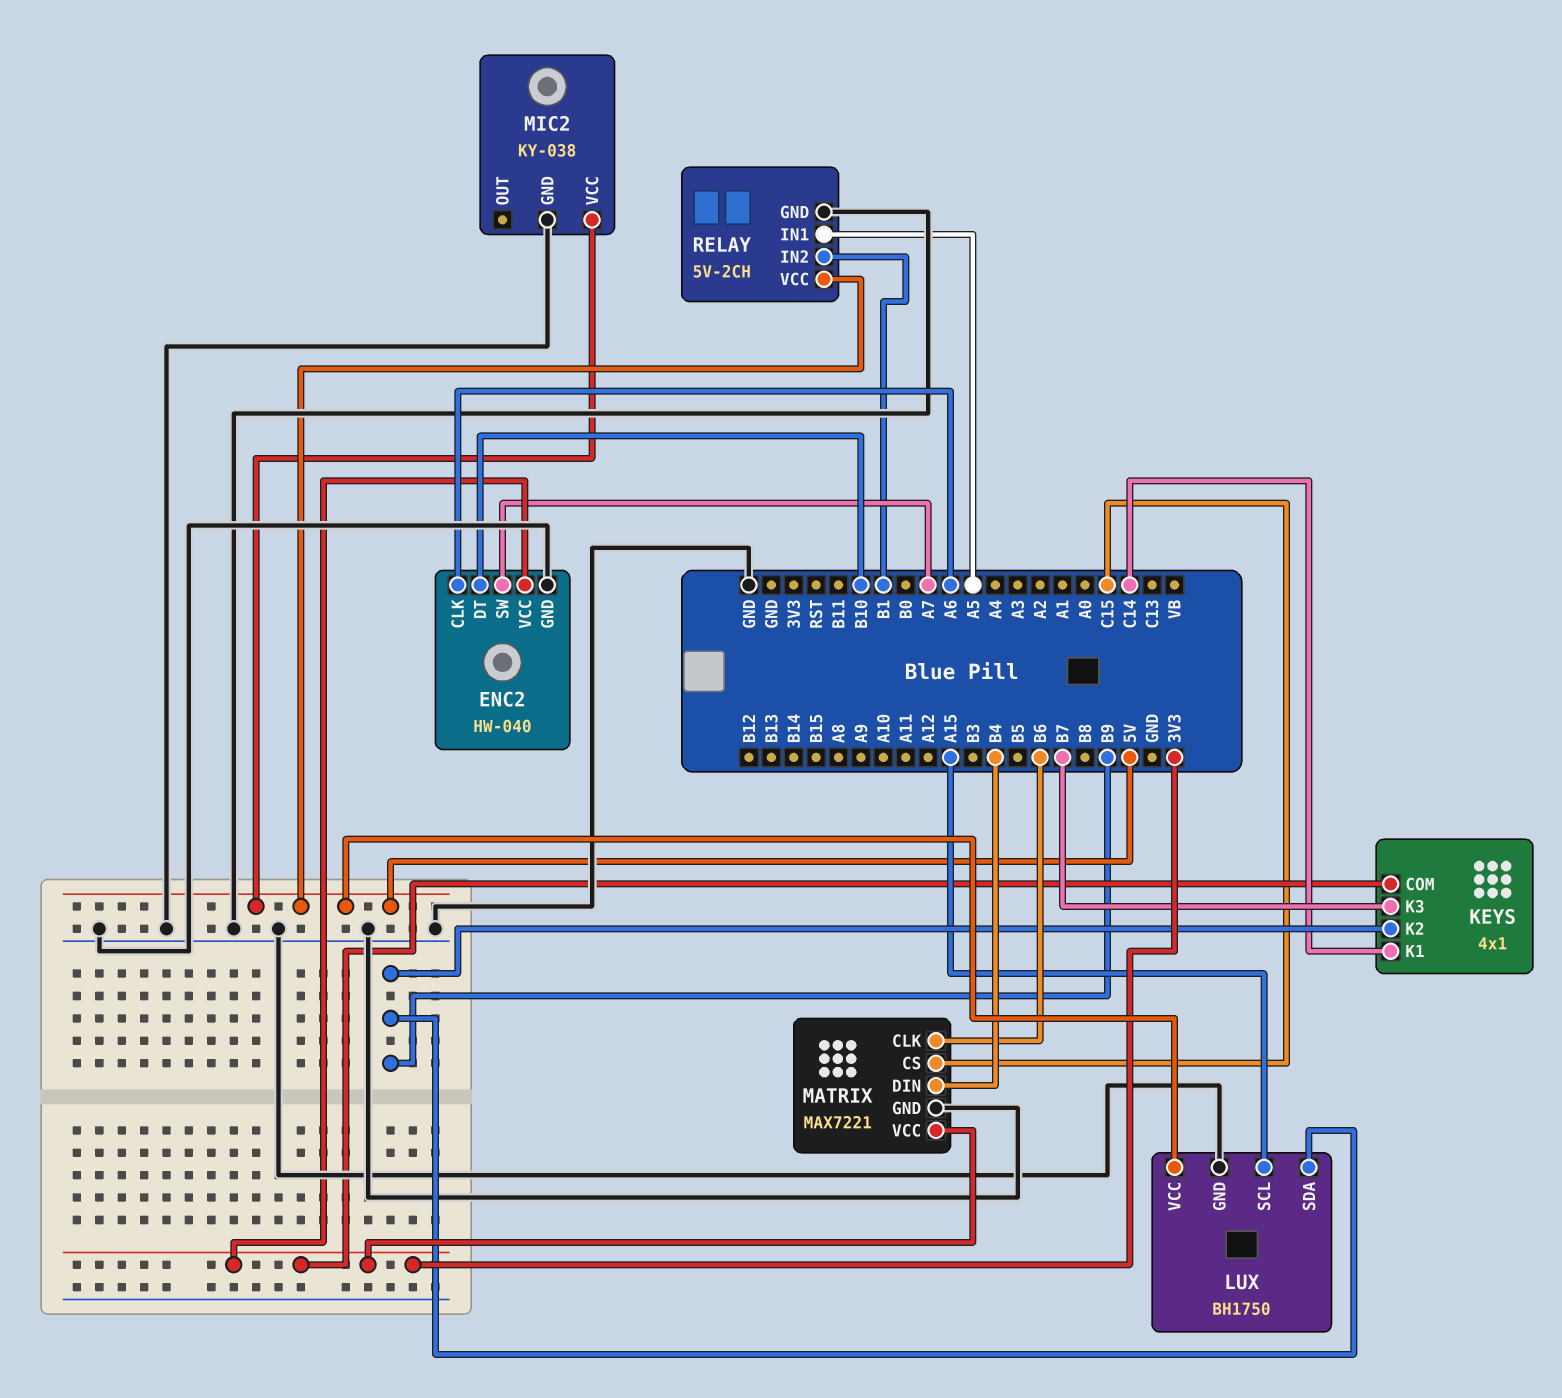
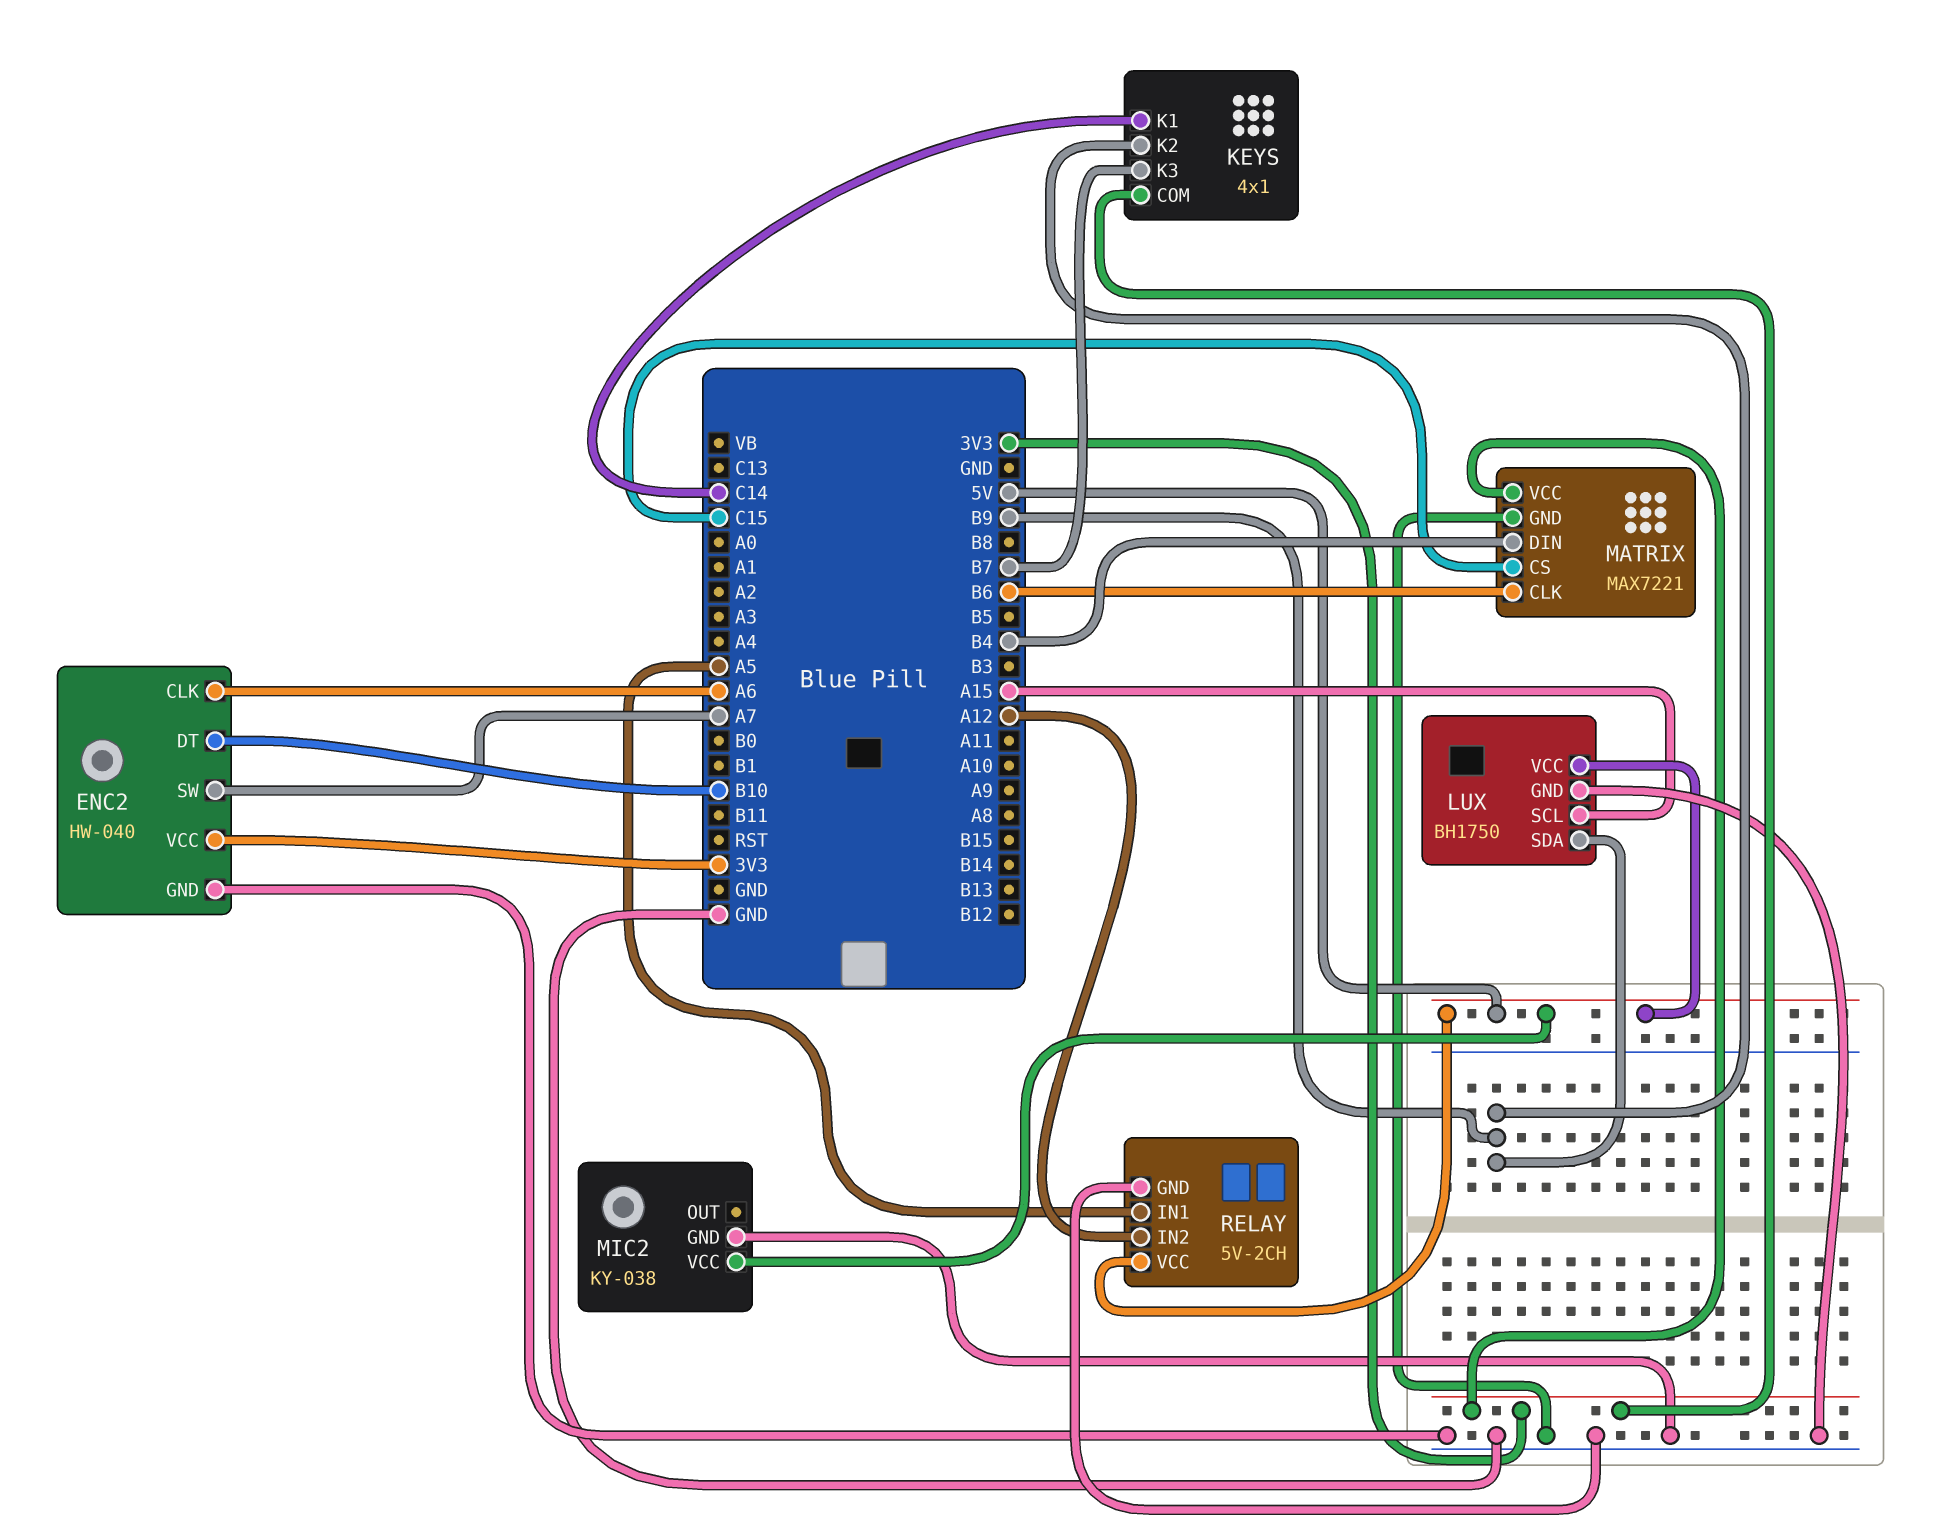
RELAY pin IN2: B1 -> A12

